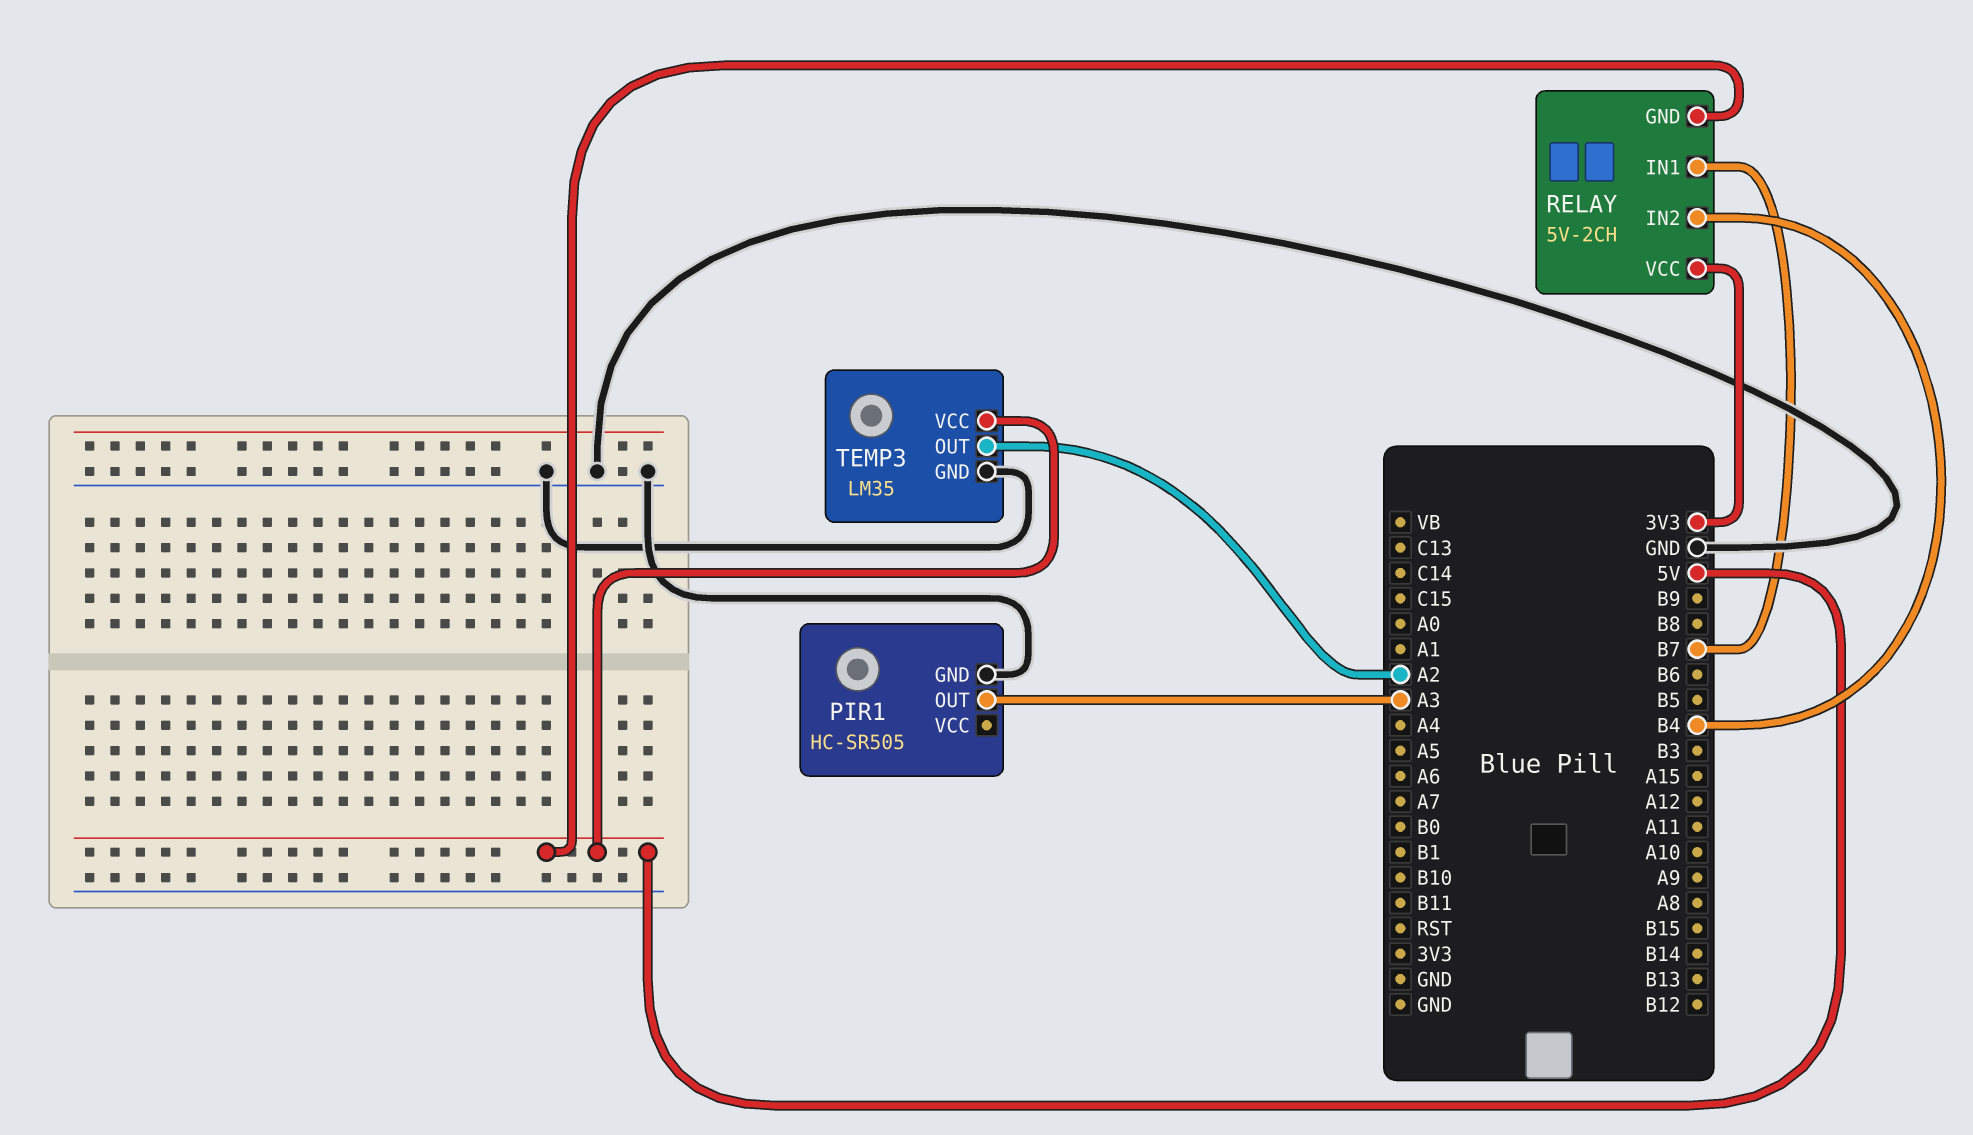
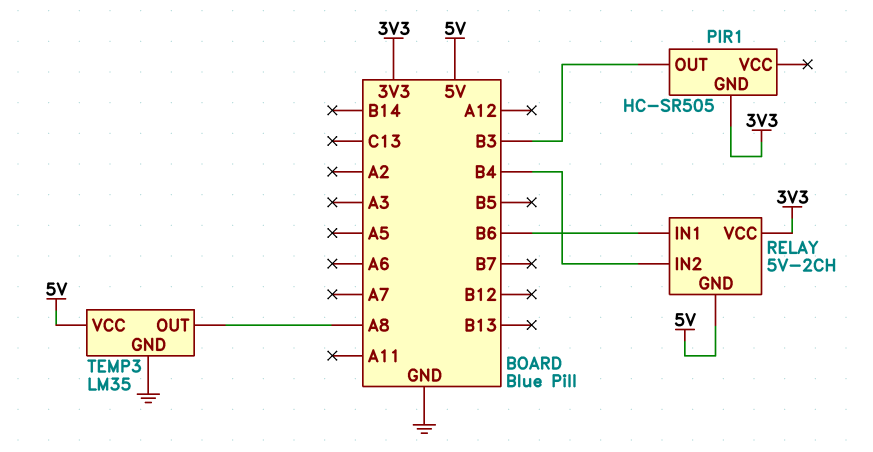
PIR1 pin GND: GND -> 3V3
PIR1 pin OUT: A3 -> B3
RELAY pin IN1: B7 -> B6
TEMP3 pin OUT: A2 -> A8

